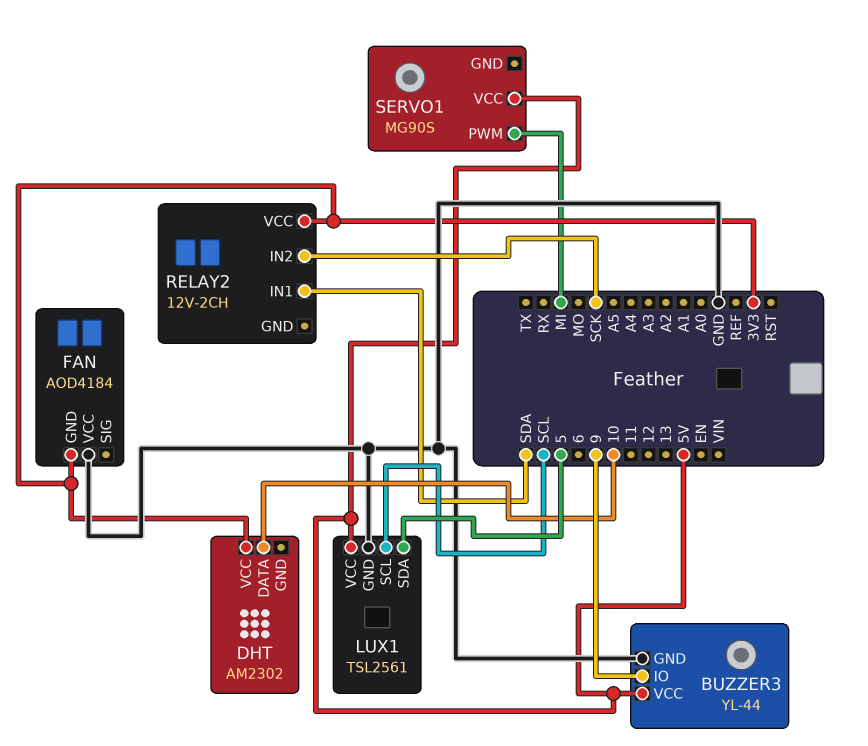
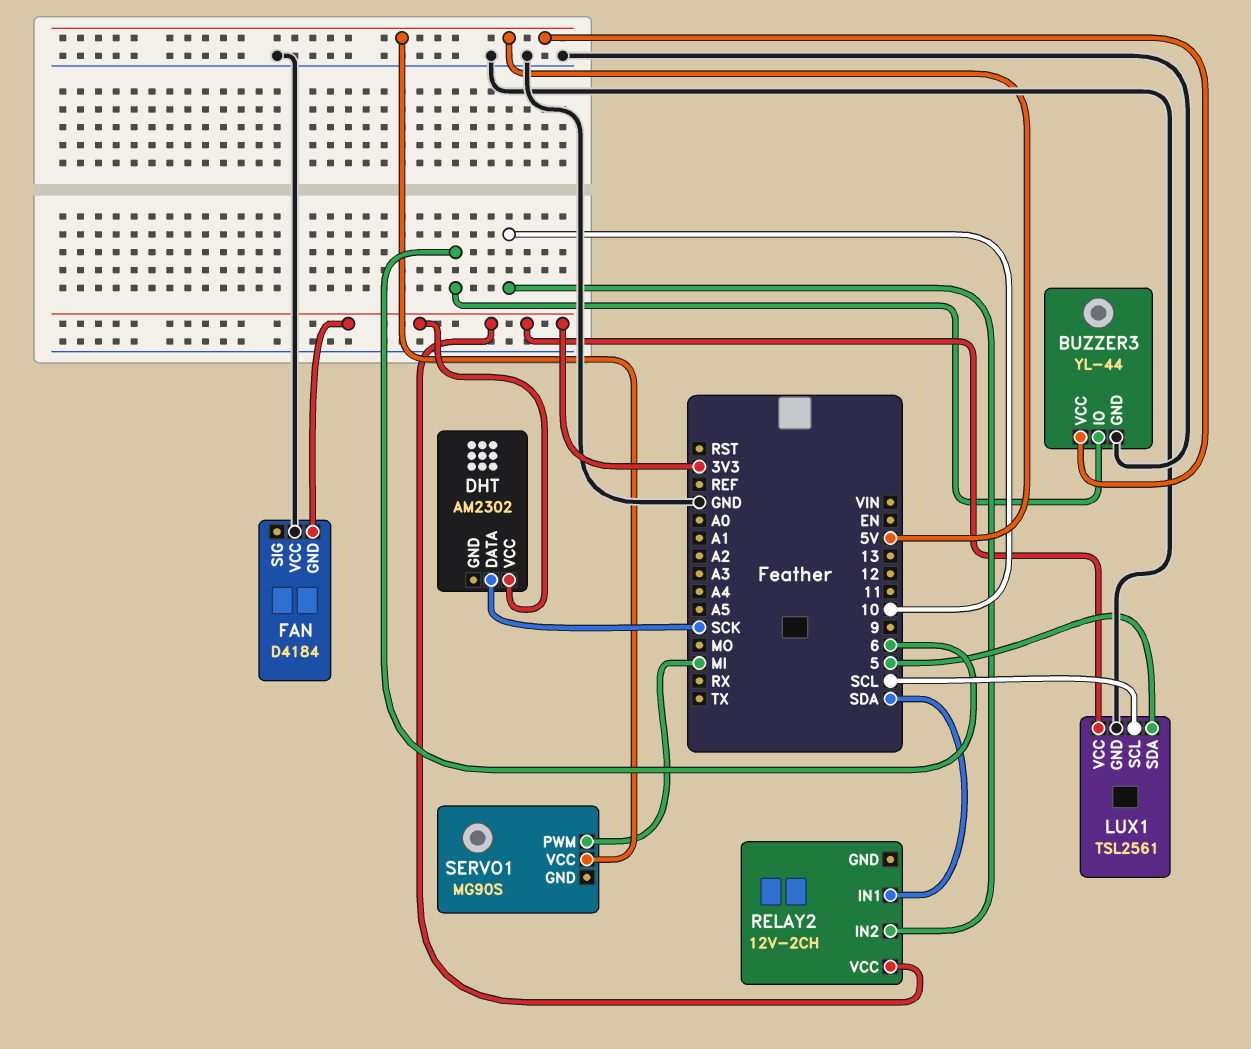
BUZZER3 pin IO: 9 -> 6
DHT pin DATA: 10 -> SCK
FAN: AOD4184 -> D4184
LUX1 pin VCC: 5V -> 3V3
RELAY2 pin IN2: SCK -> 10

